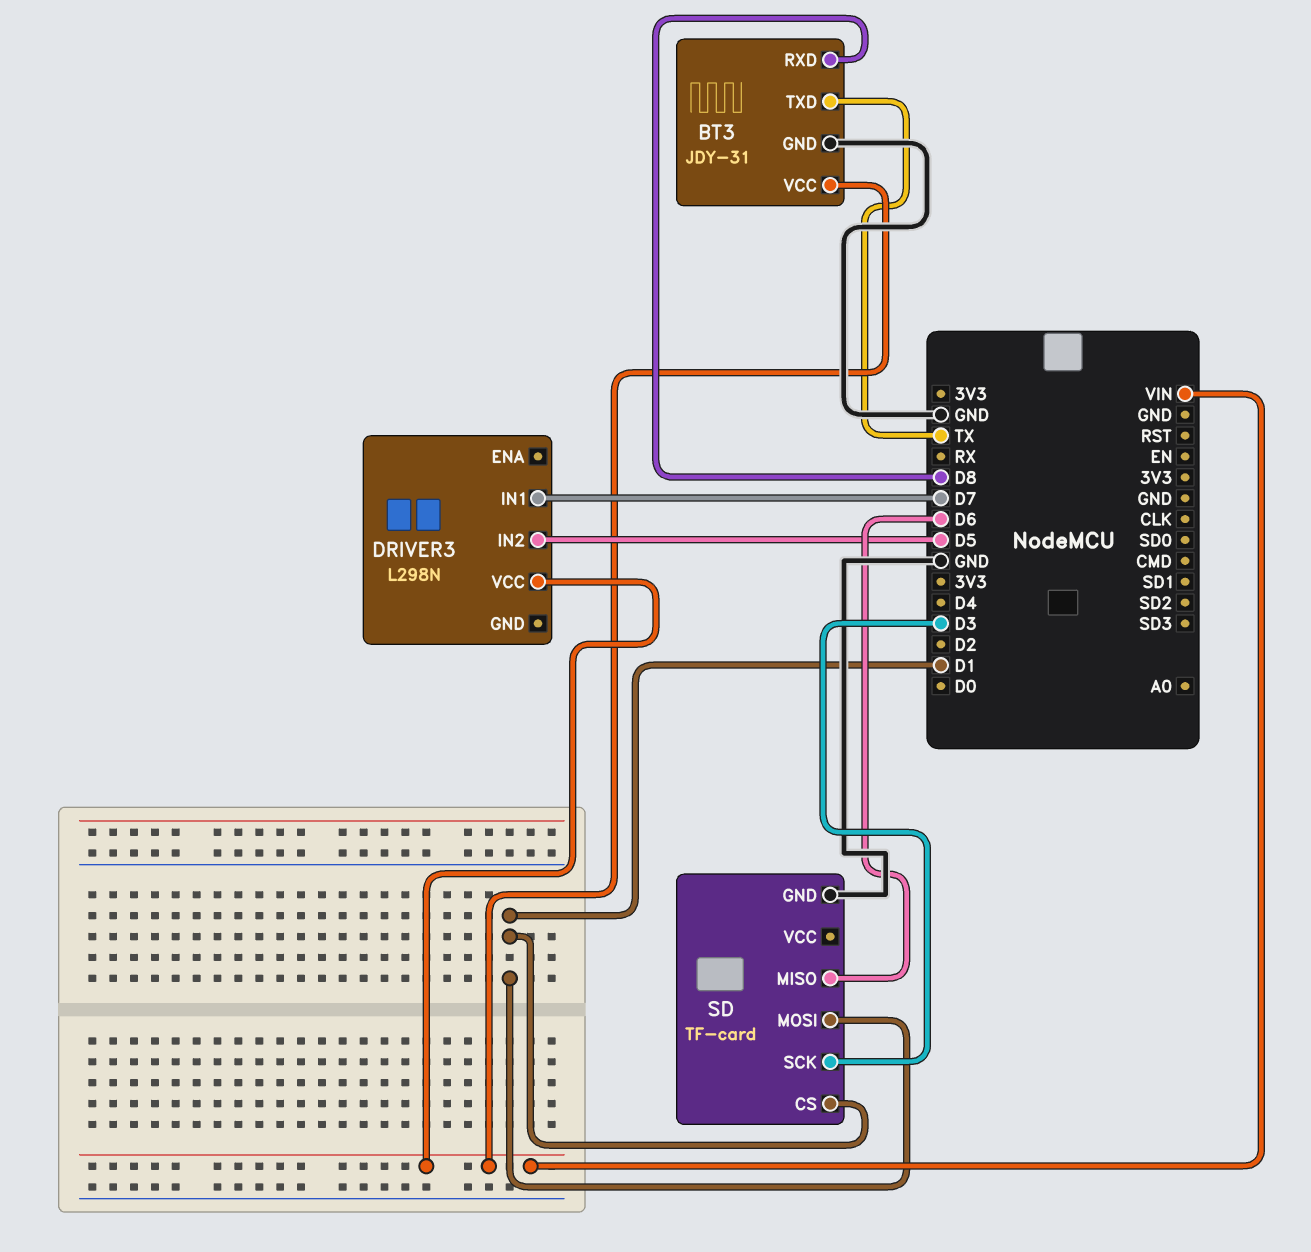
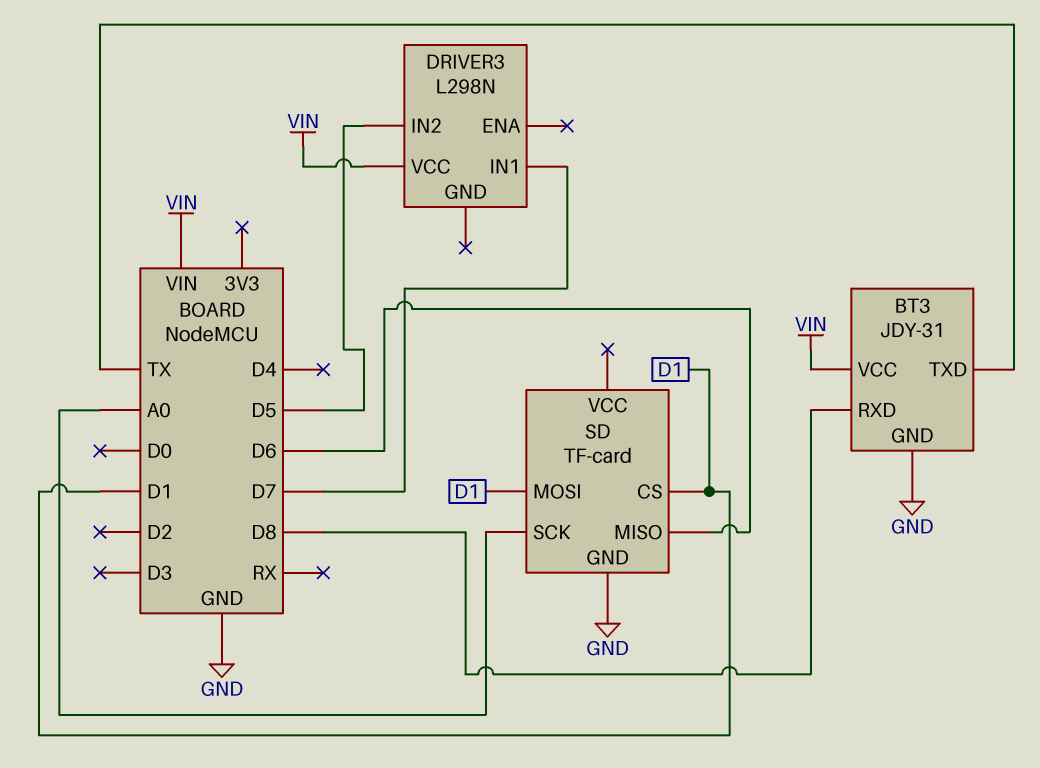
SD pin SCK: D3 -> A0

